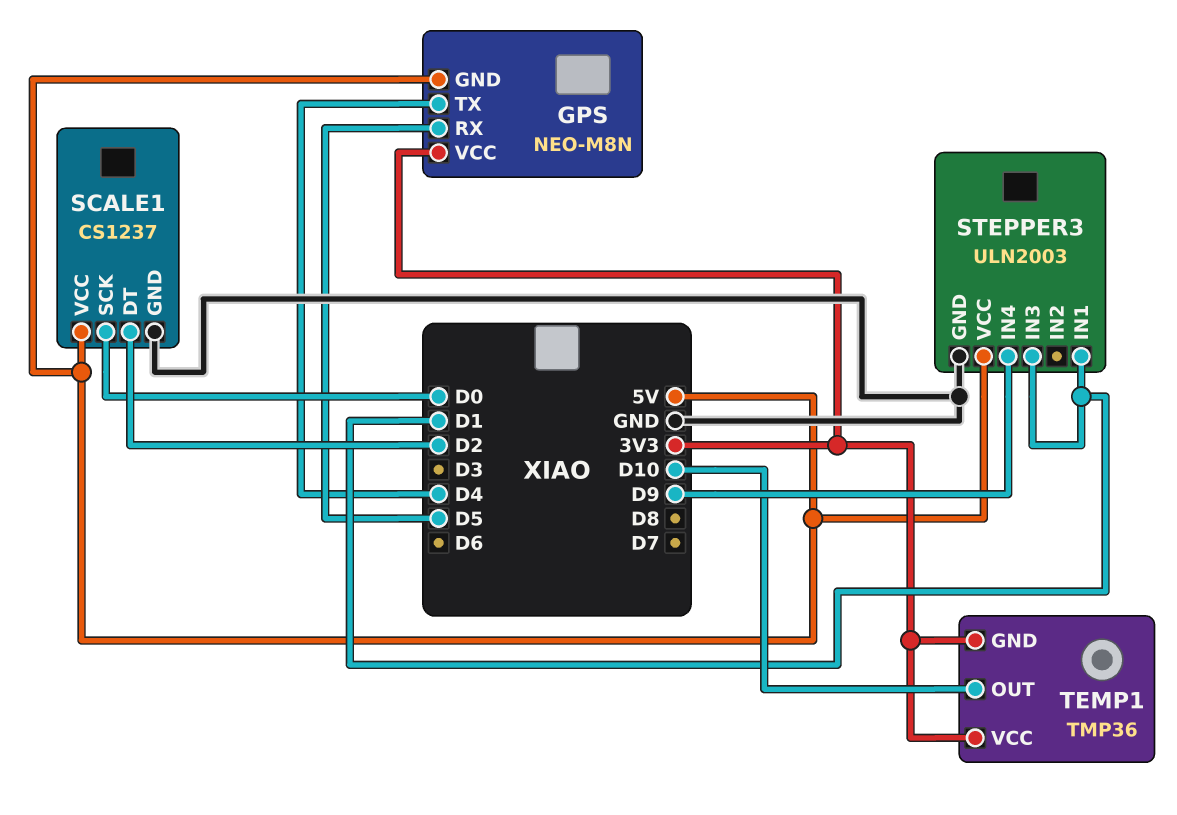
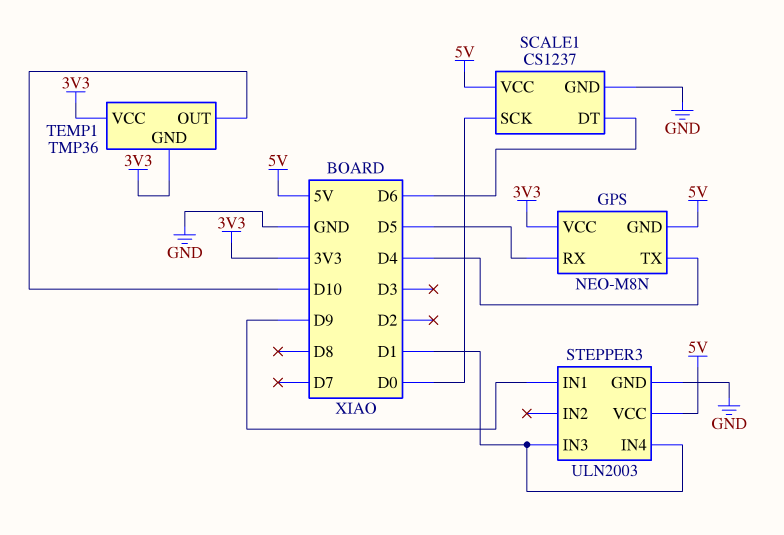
SCALE1 pin DT: D2 -> D6
STEPPER3 pin IN1: D1 -> D9
STEPPER3 pin IN4: D9 -> D1

